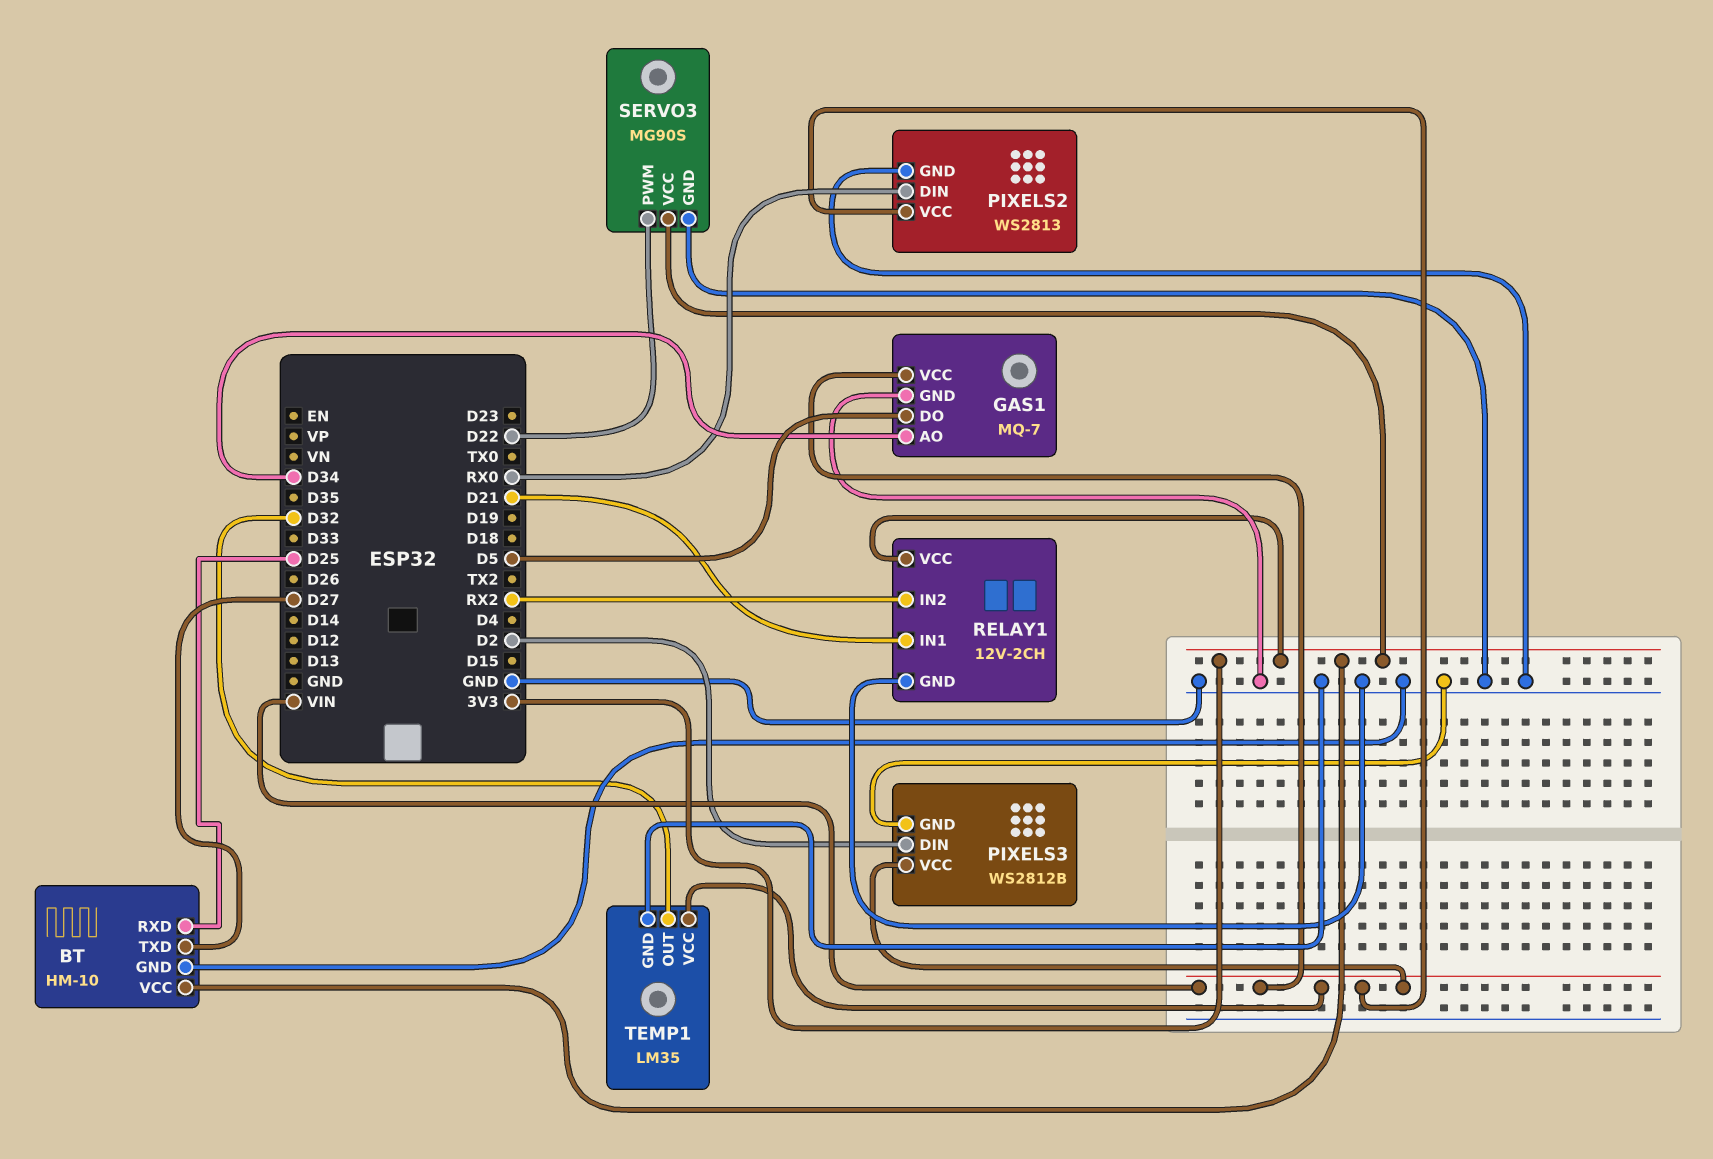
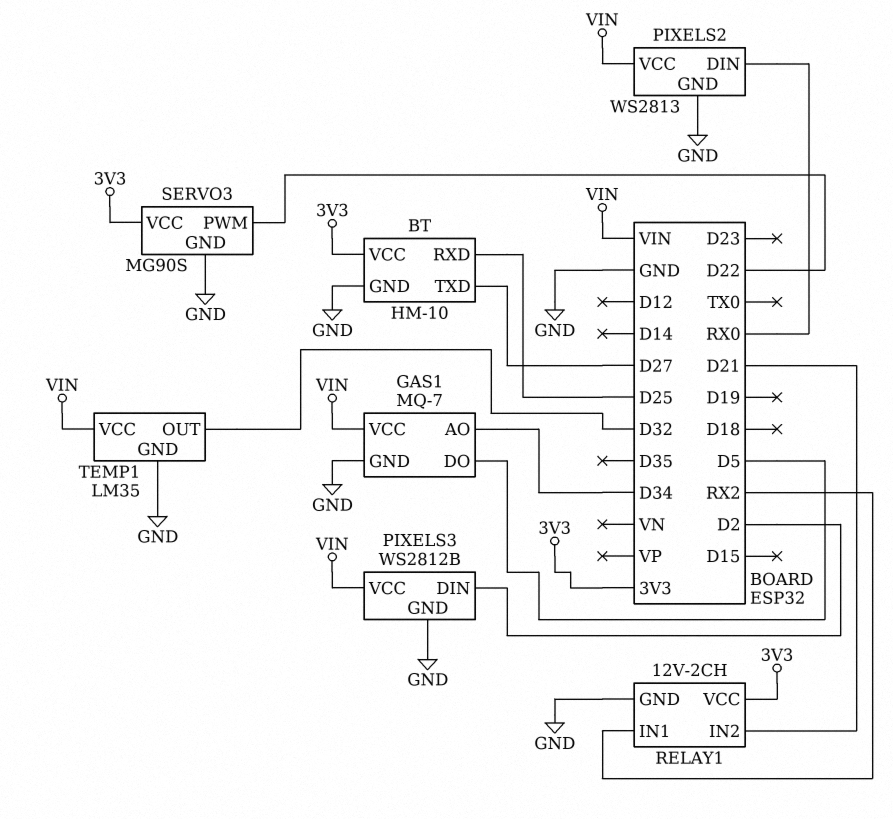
RELAY1 pin IN1: D21 -> RX2
RELAY1 pin IN2: RX2 -> D21

